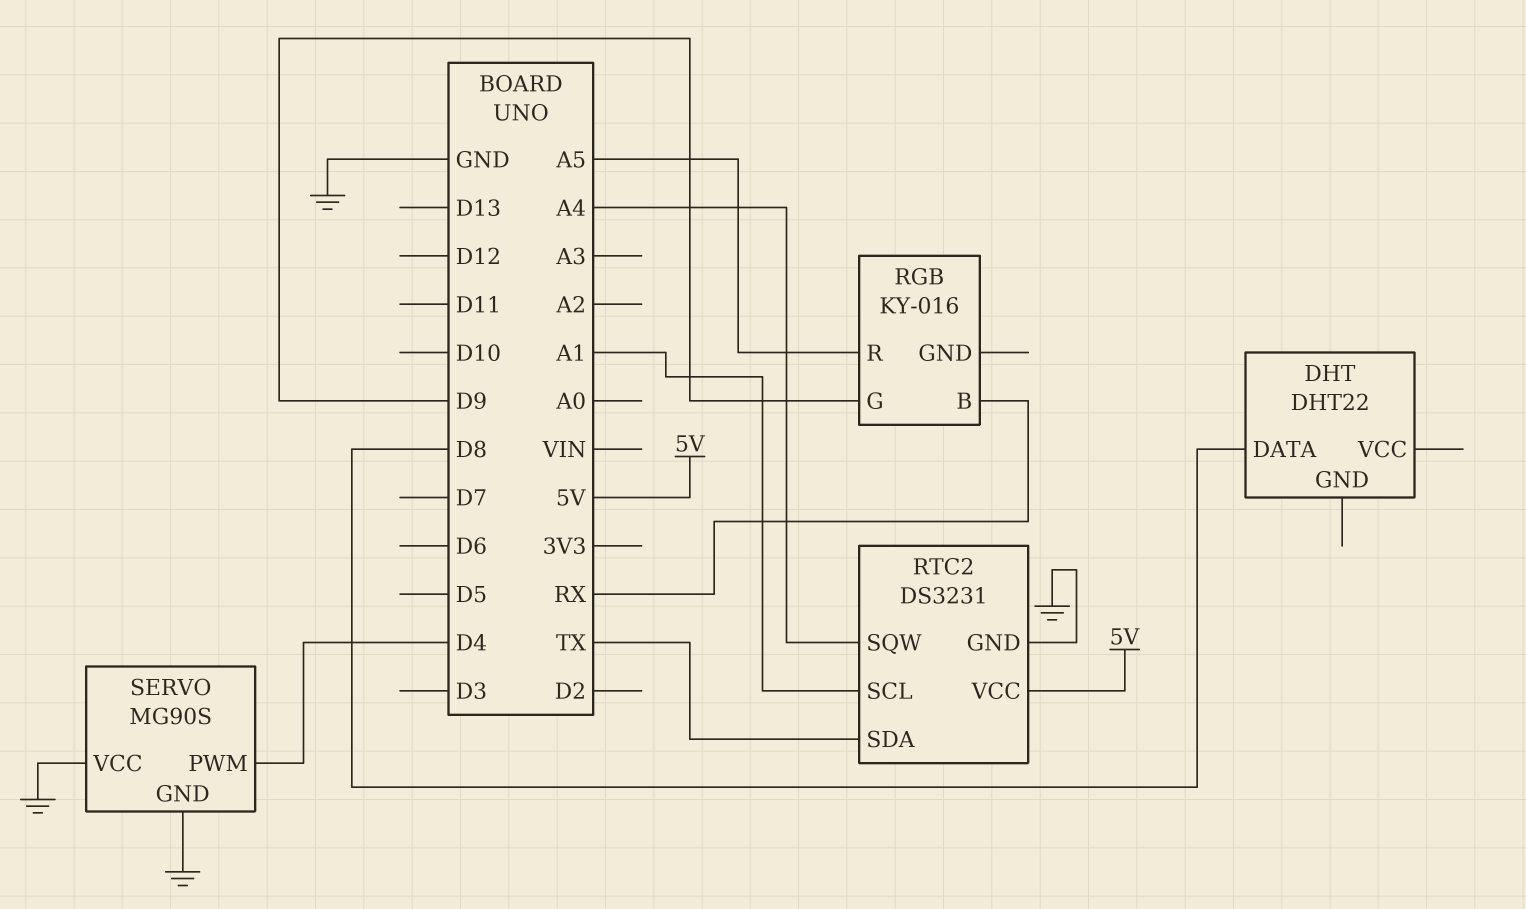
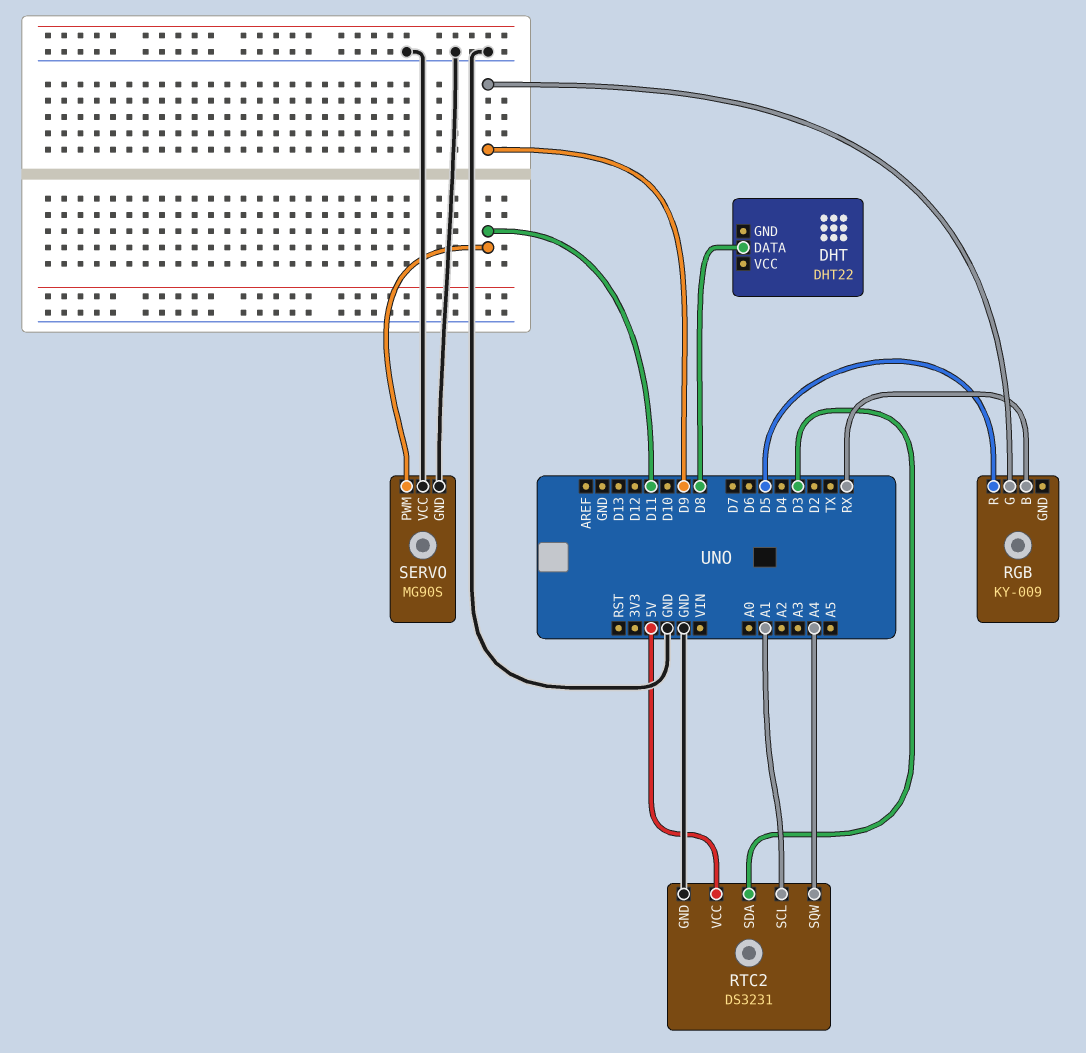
RGB: KY-016 -> KY-009
RGB pin R: A5 -> D5
RTC2 pin SDA: TX -> D3
SERVO pin PWM: D4 -> D11

